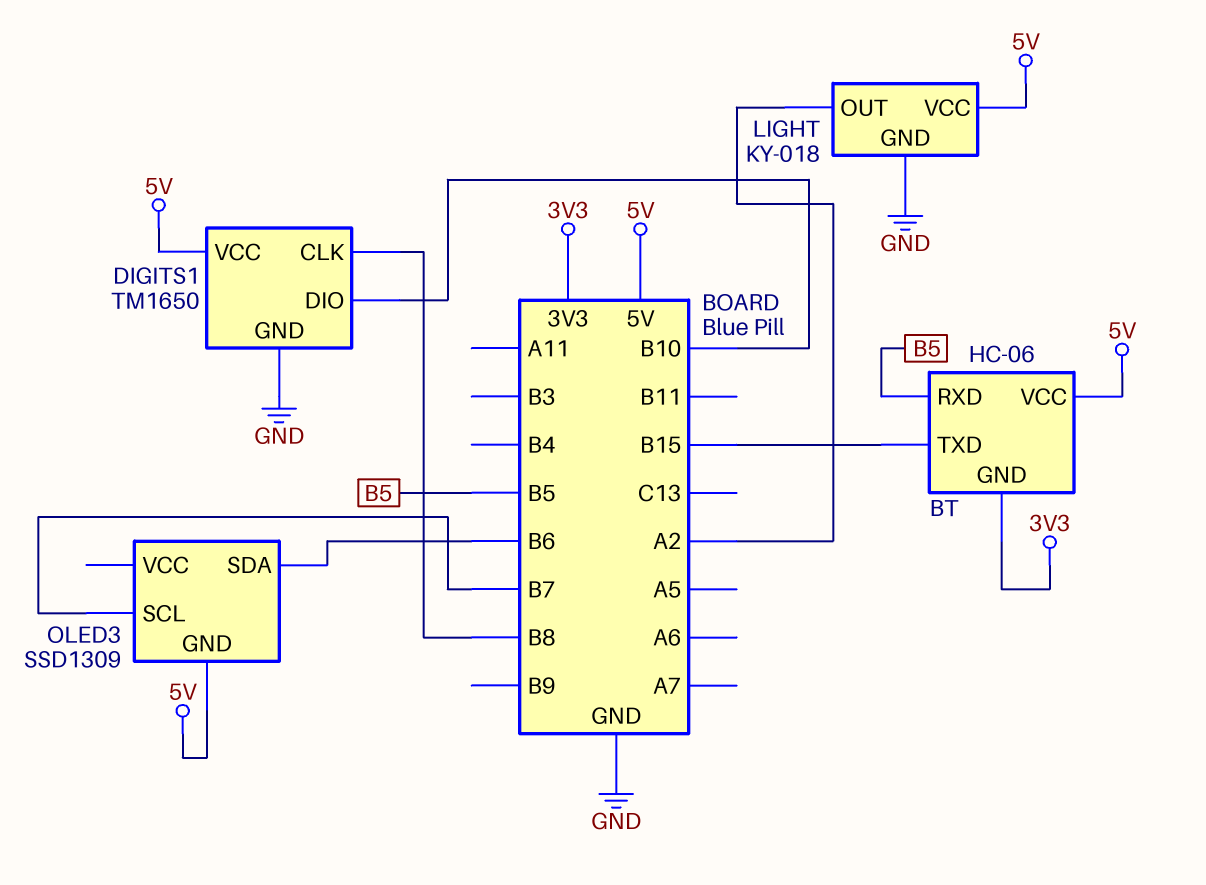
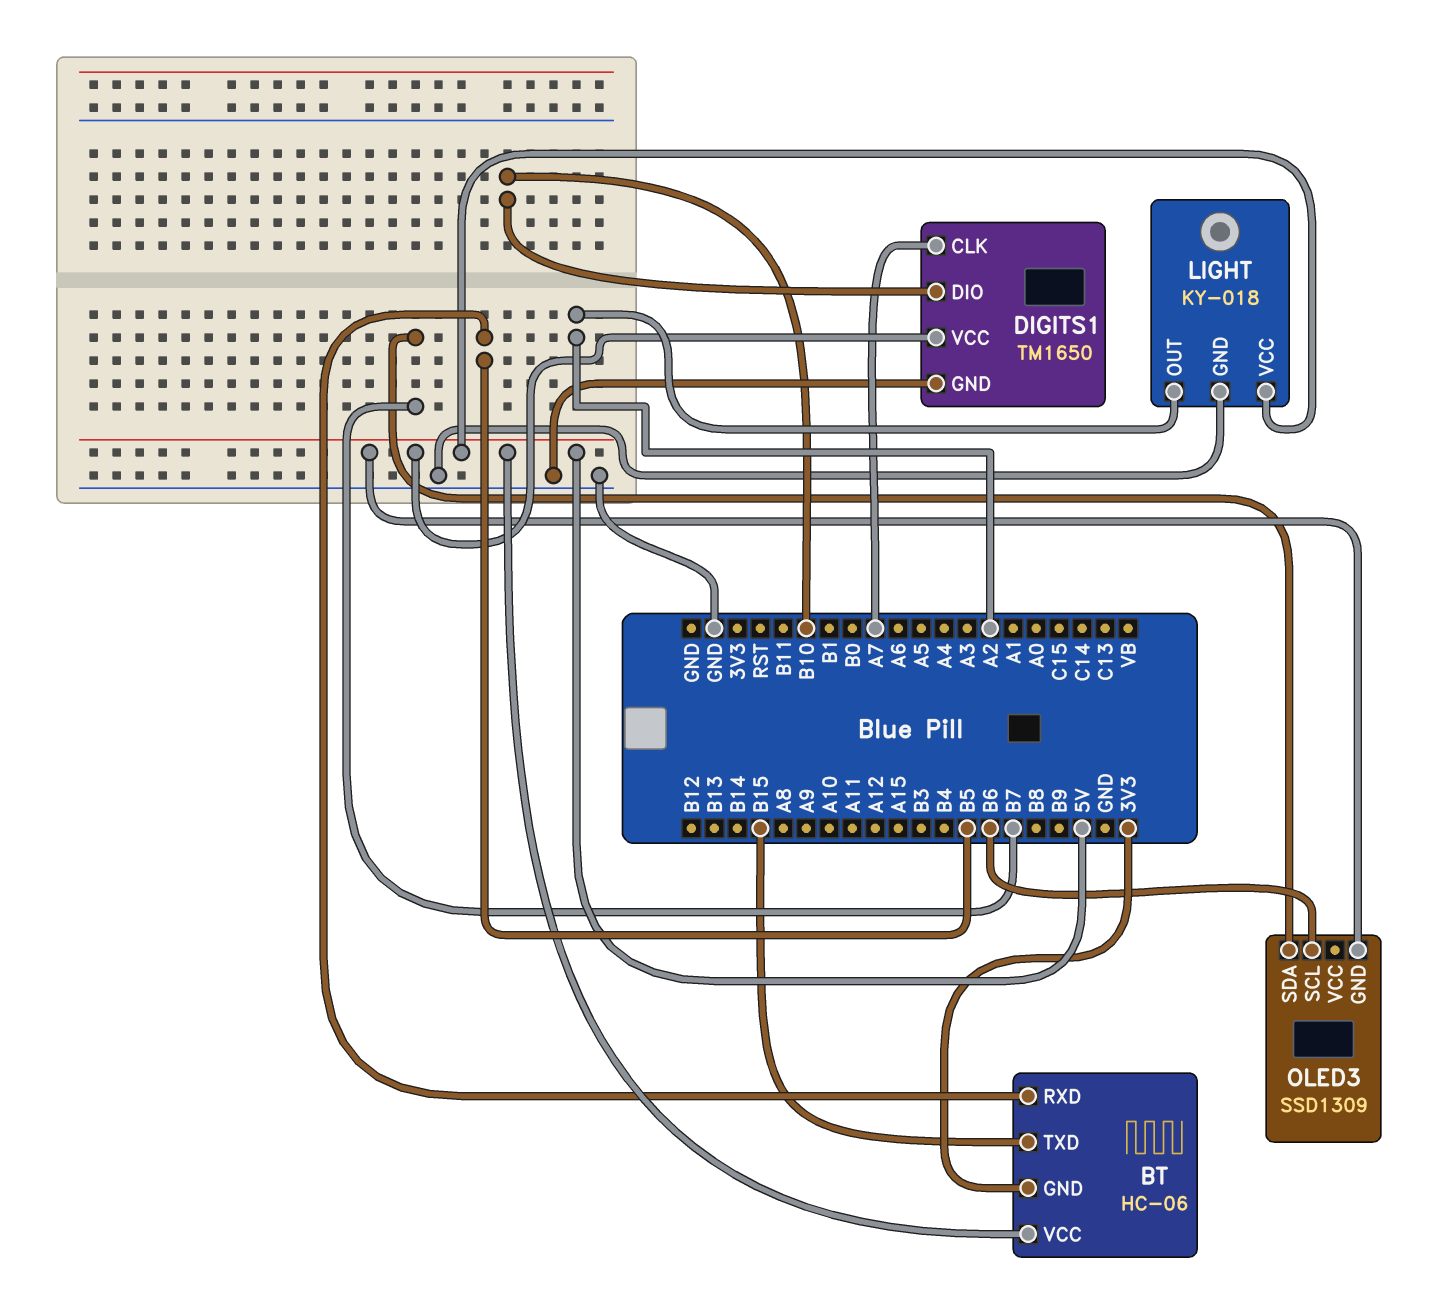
DIGITS1 pin CLK: B8 -> A7
OLED3 pin SCL: B7 -> B6
OLED3 pin SDA: B6 -> B7

